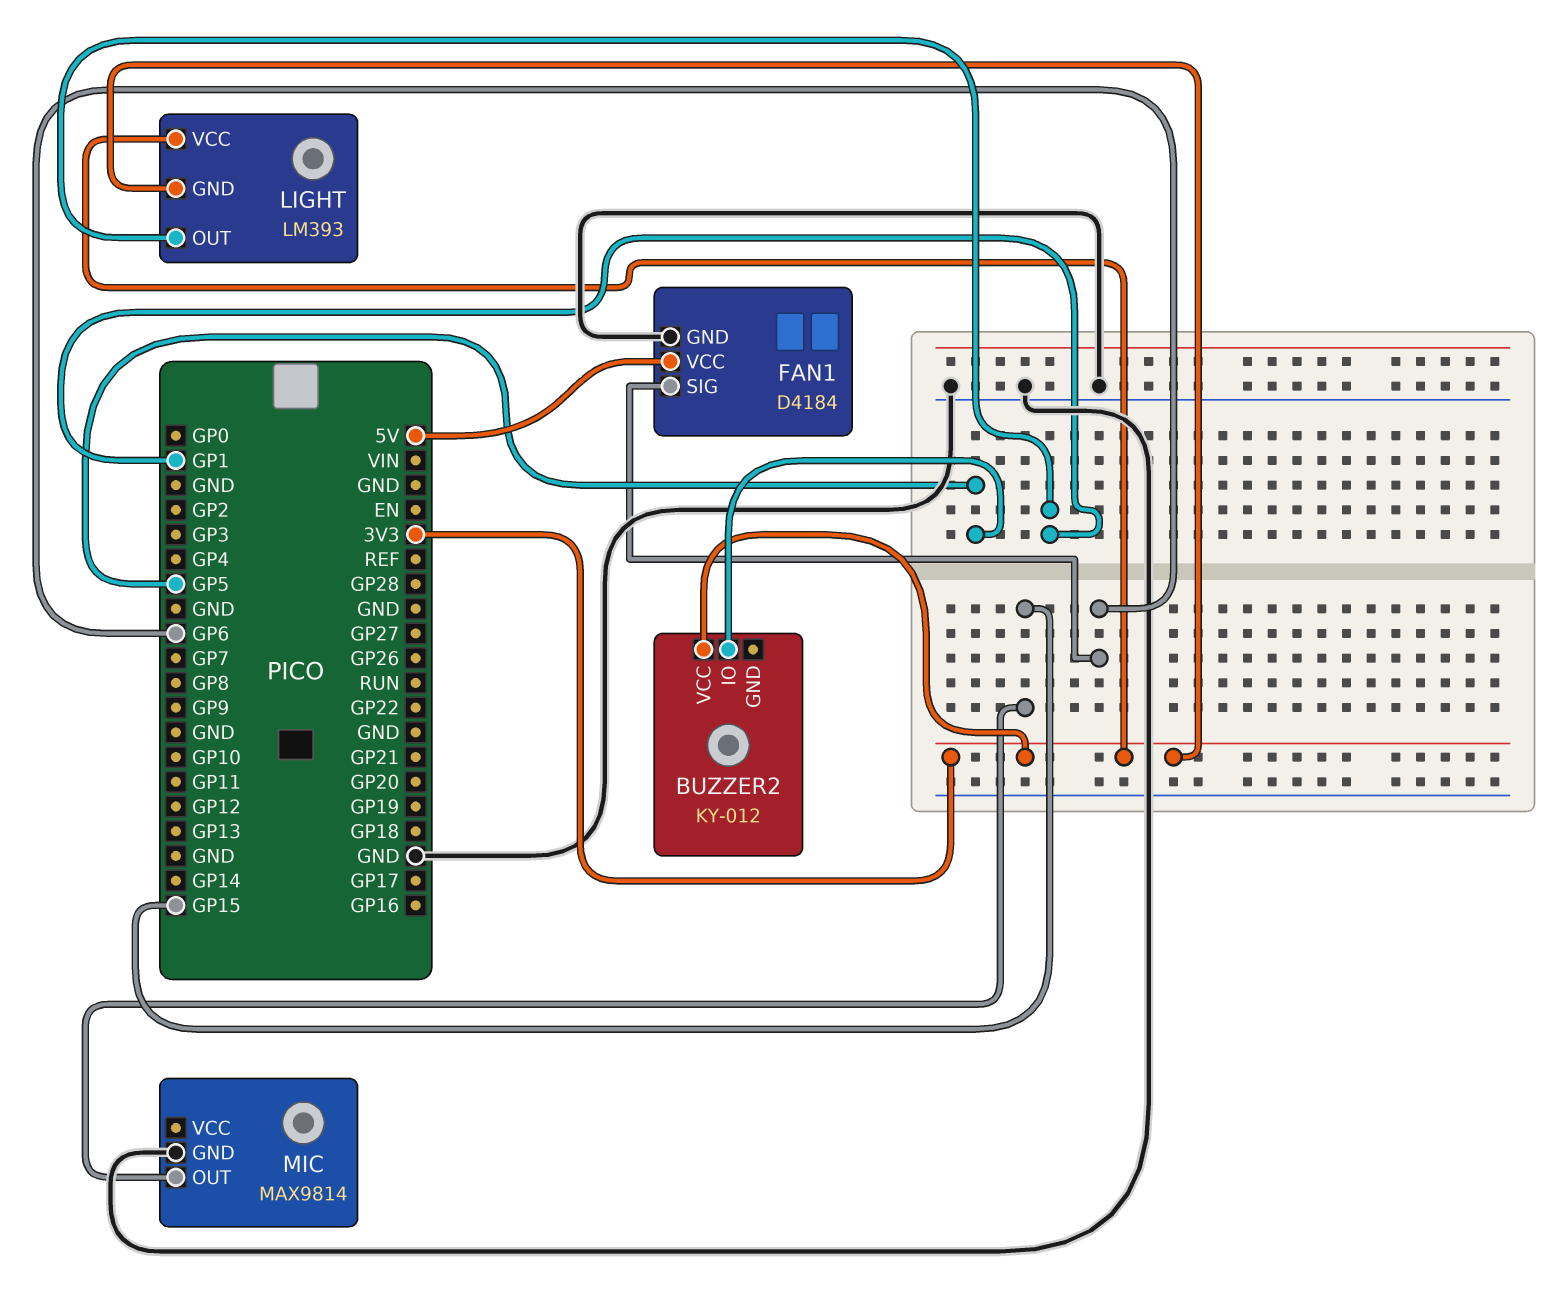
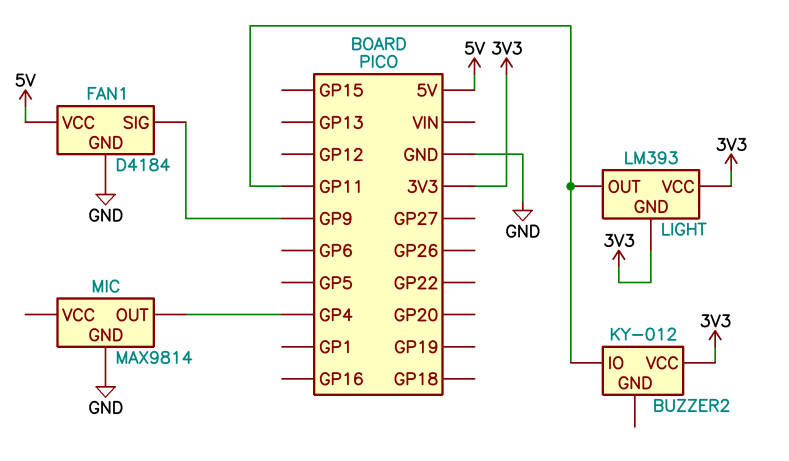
BUZZER2 pin IO: GP5 -> GP11
FAN1 pin SIG: GP6 -> GP9
LIGHT pin OUT: GP1 -> GP11
MIC pin OUT: GP15 -> GP4

